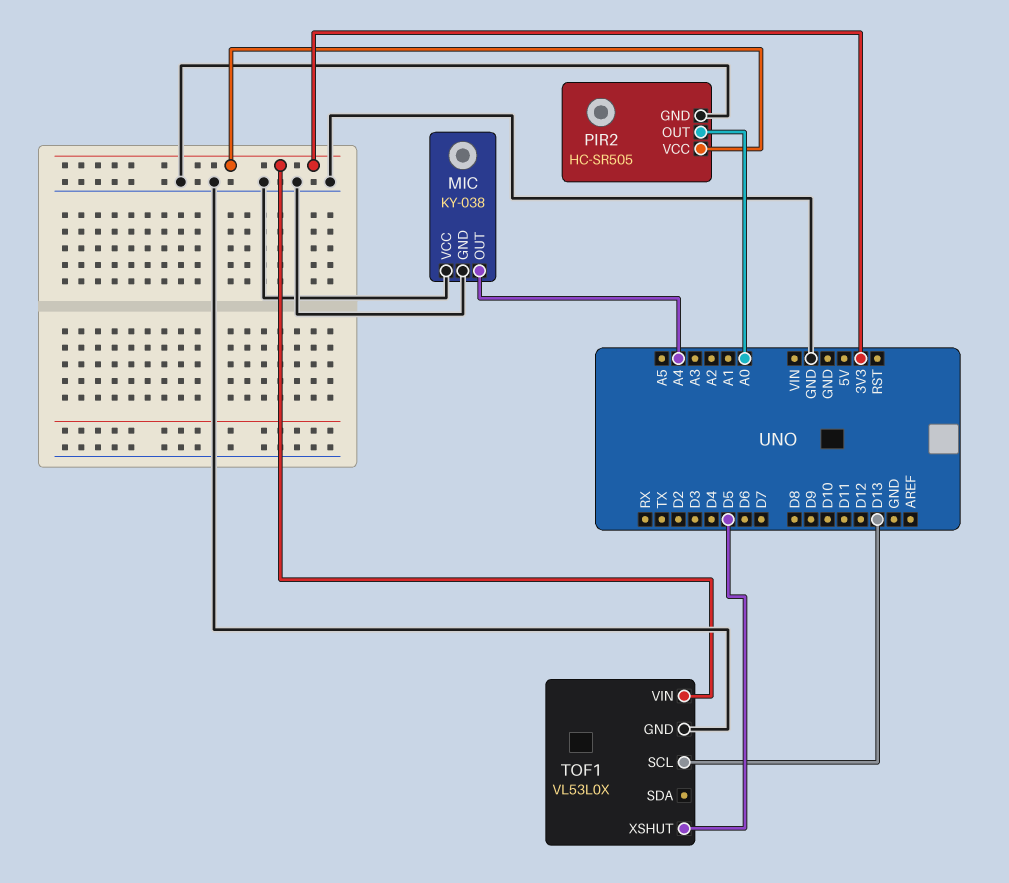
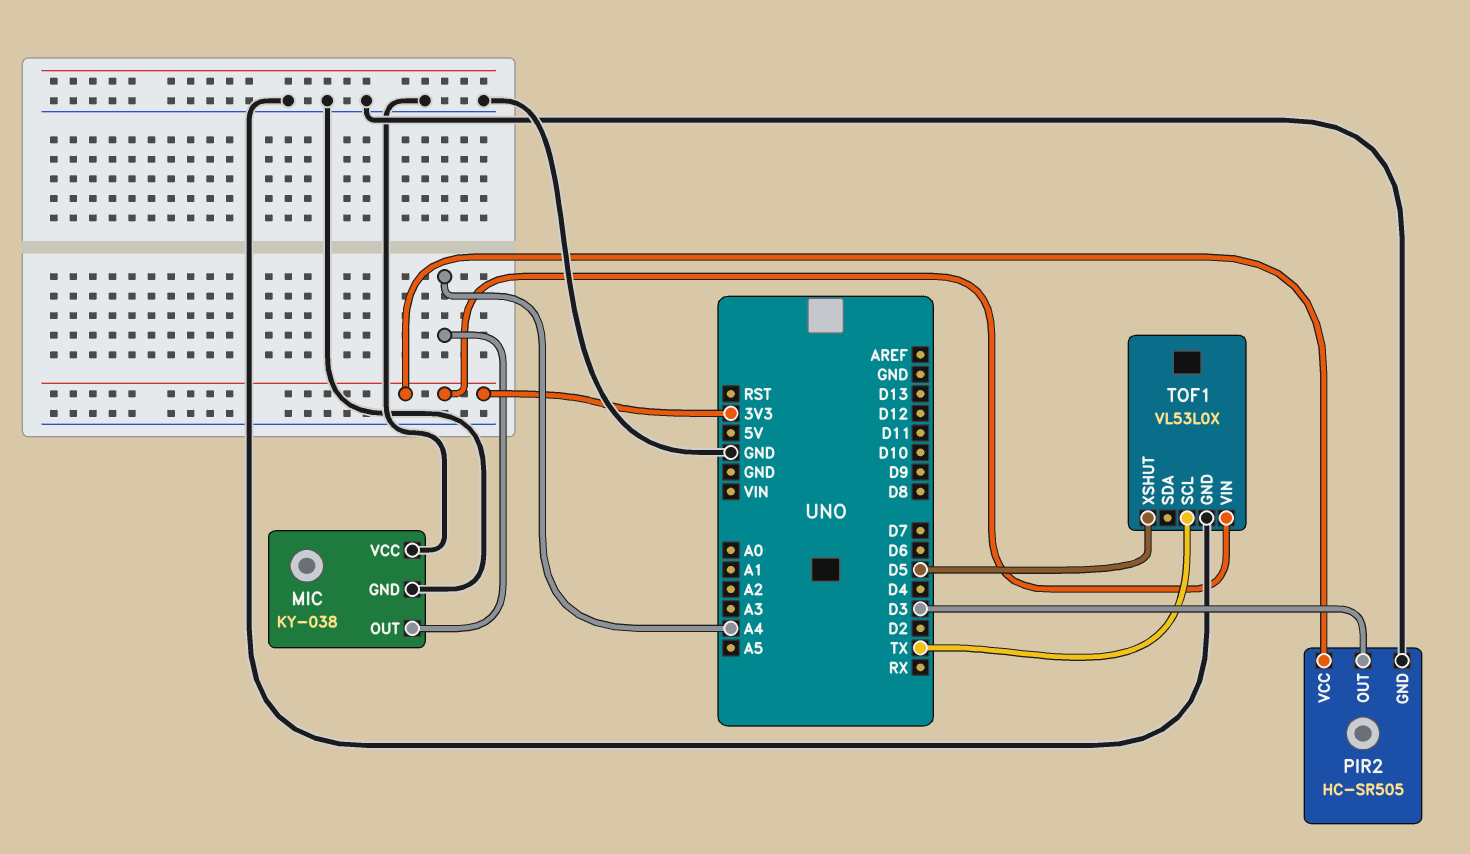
PIR2 pin OUT: A0 -> D3
TOF1 pin SCL: D13 -> TX

